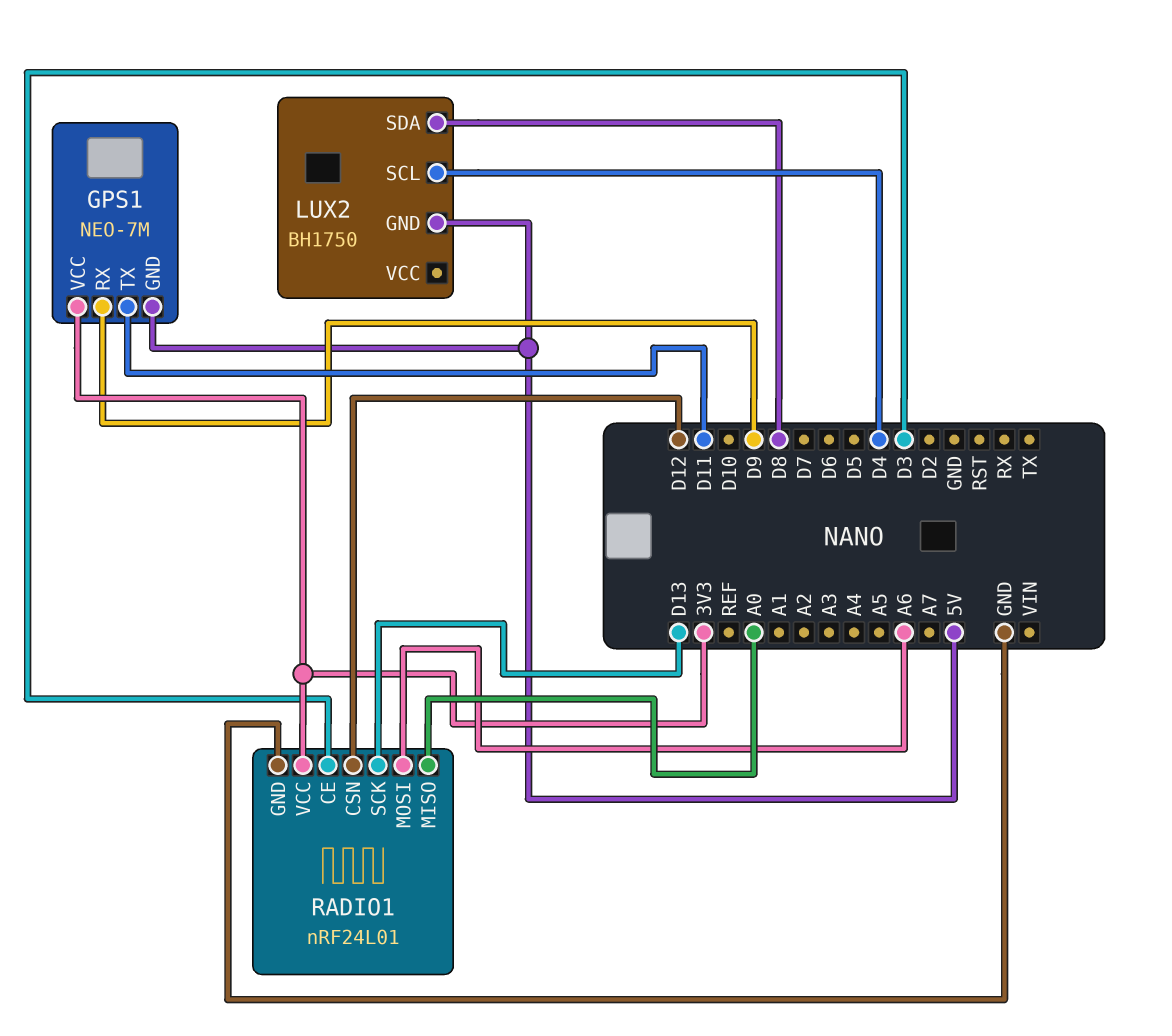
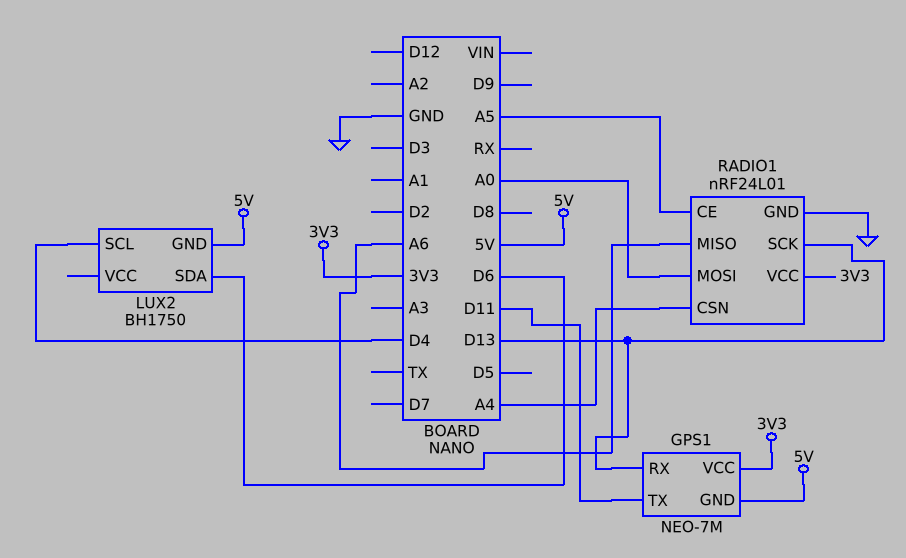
GPS1 pin RX: D9 -> D13
LUX2 pin SDA: D8 -> D6
RADIO1 pin CE: D3 -> A5
RADIO1 pin CSN: D12 -> A4
RADIO1 pin MISO: A0 -> A6
RADIO1 pin MOSI: A6 -> A0

